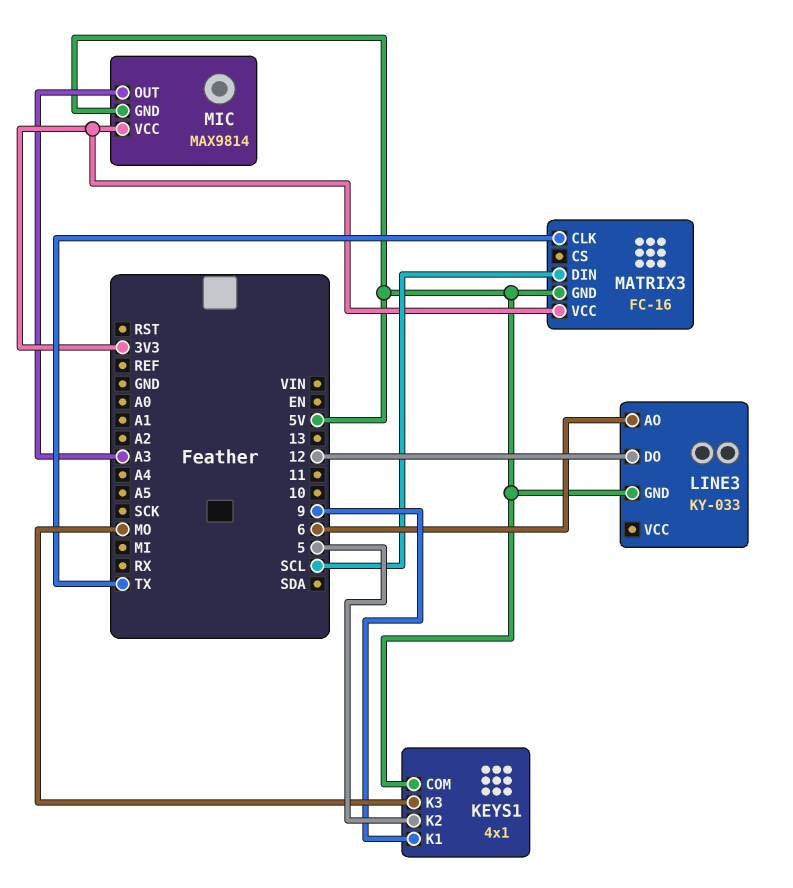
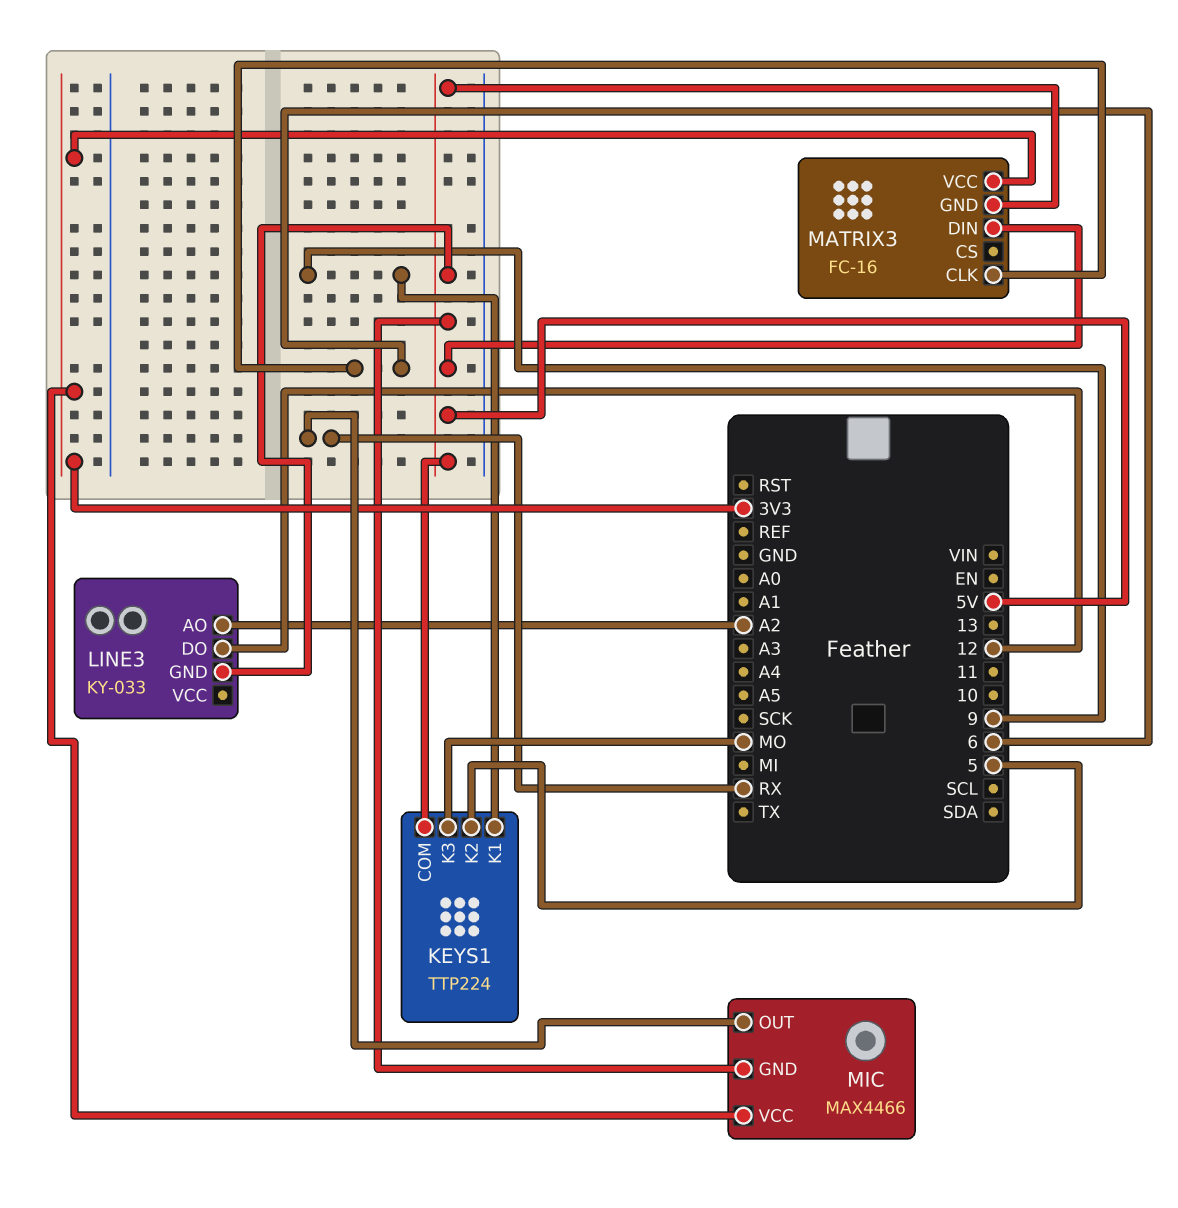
KEYS1: 4x1 -> TTP224
LINE3 pin AO: 6 -> A2
MATRIX3 pin CLK: TX -> 6
MATRIX3 pin DIN: SCL -> 5V
MIC: MAX9814 -> MAX4466
MIC pin OUT: A3 -> RX

